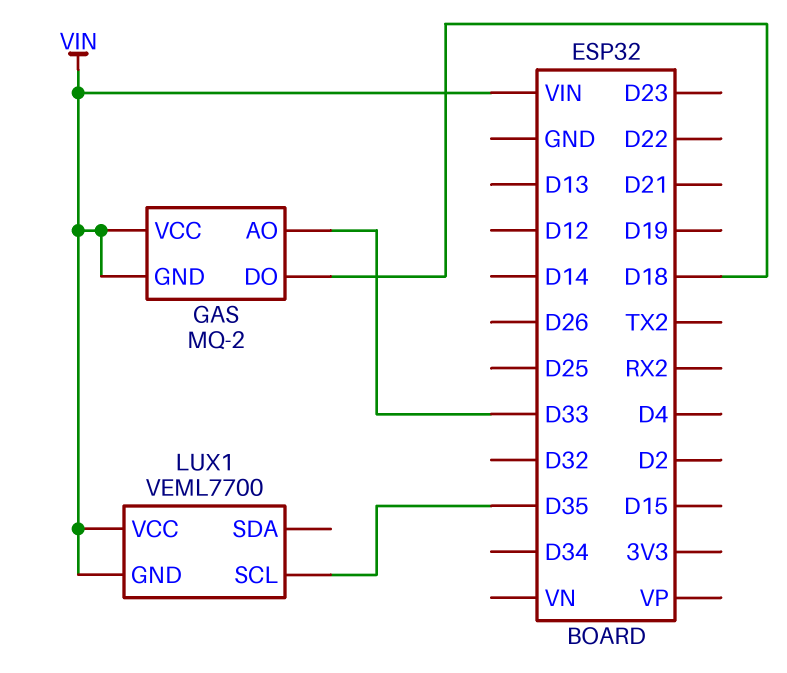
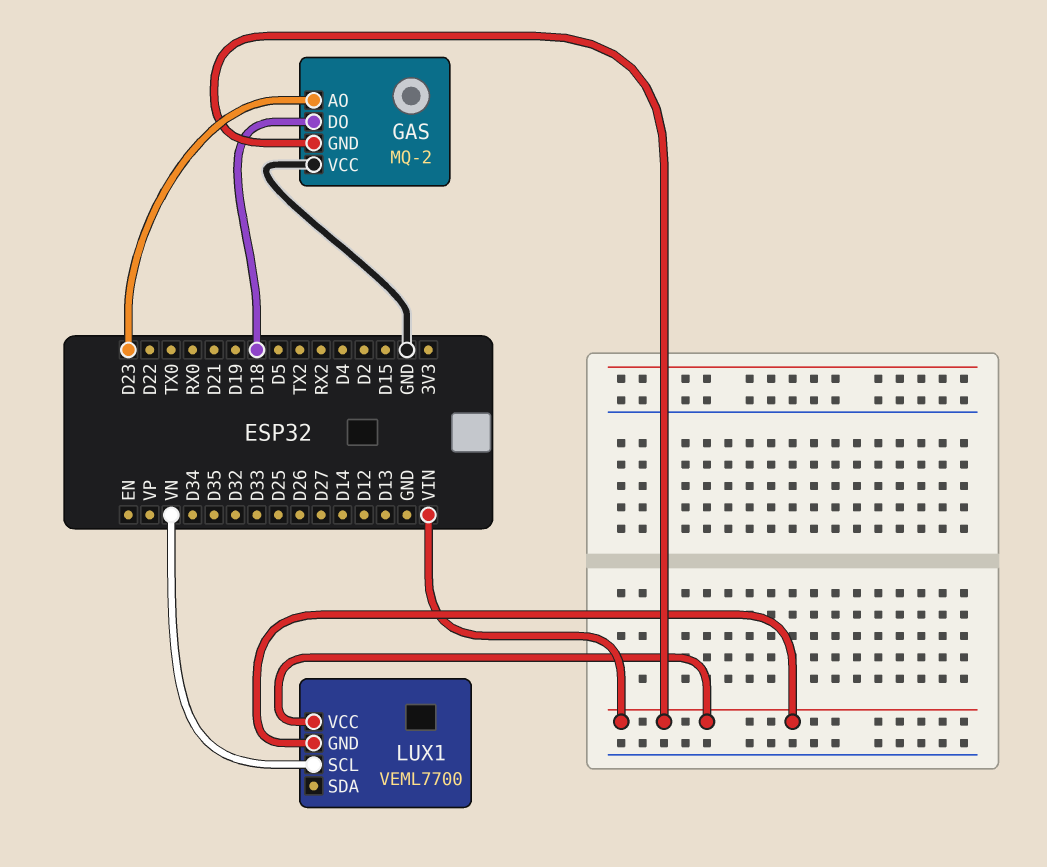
GAS pin AO: D33 -> D23
GAS pin VCC: VIN -> GND
LUX1 pin SCL: D35 -> VN

